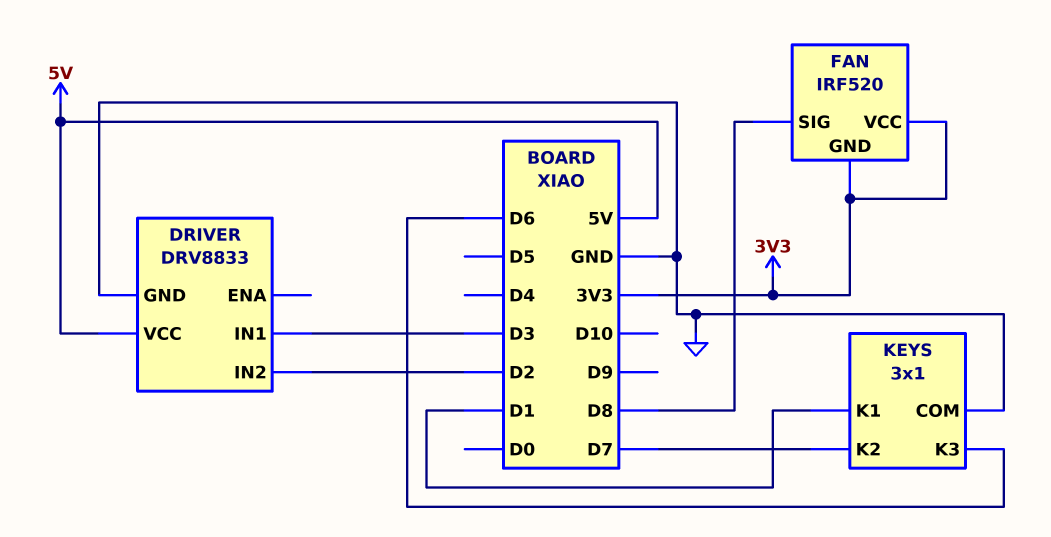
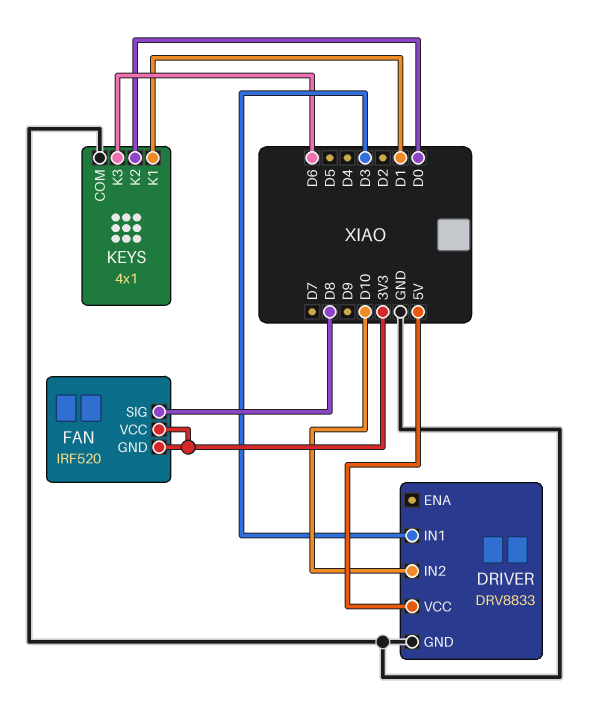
DRIVER pin IN2: D2 -> D10
KEYS: 3x1 -> 4x1
KEYS pin K2: D7 -> D0

